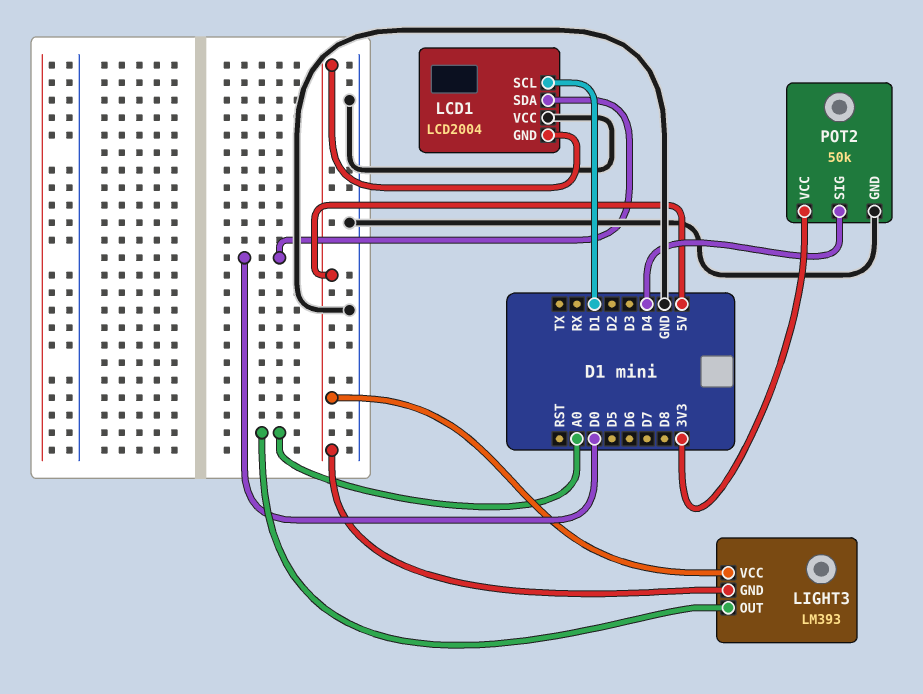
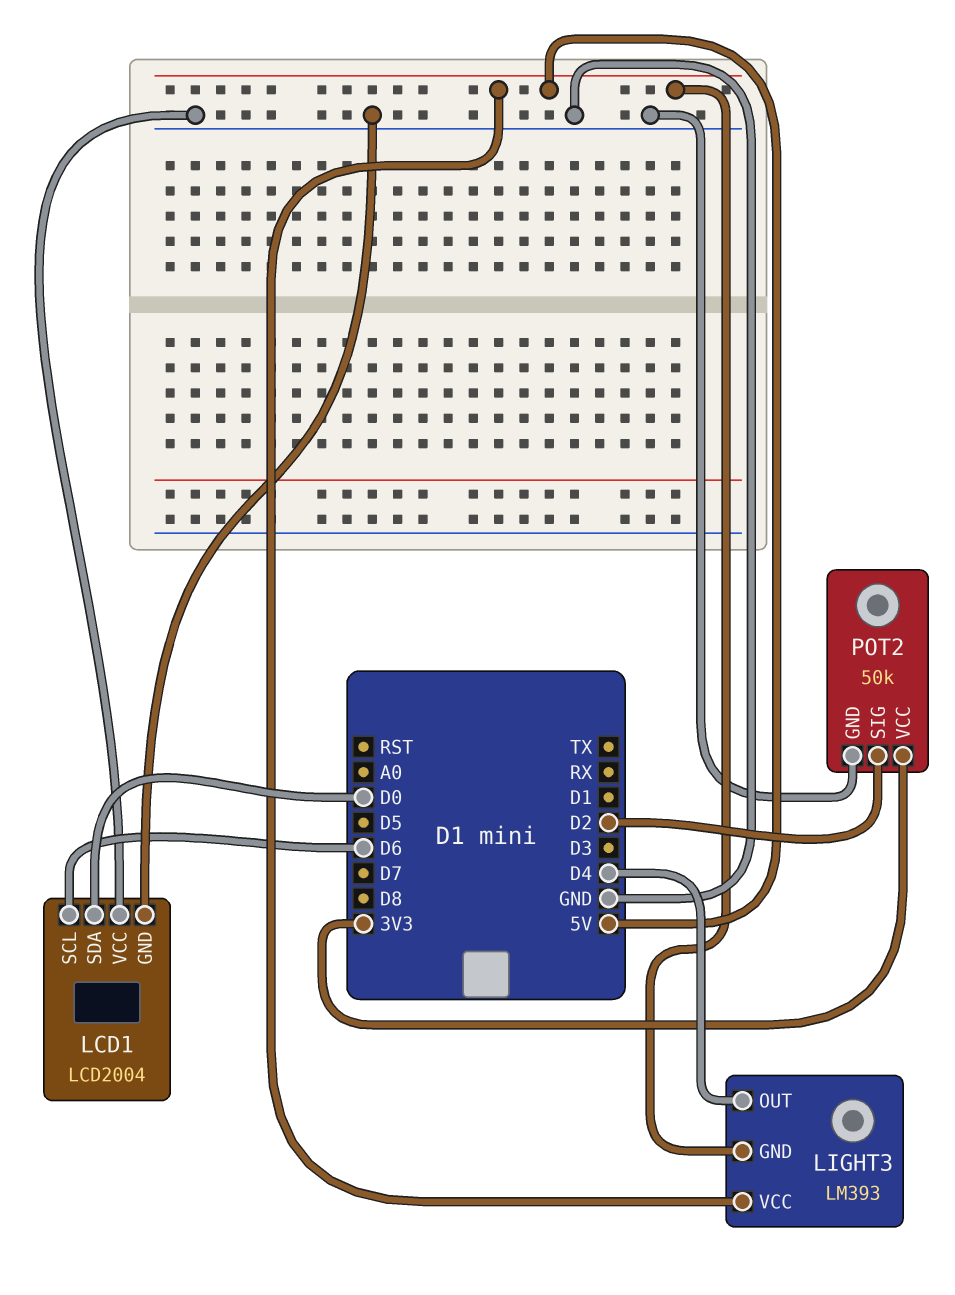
LCD1 pin GND: 5V -> GND
LCD1 pin SCL: D1 -> D6
LIGHT3 pin OUT: A0 -> D4
POT2 pin SIG: D4 -> D2

